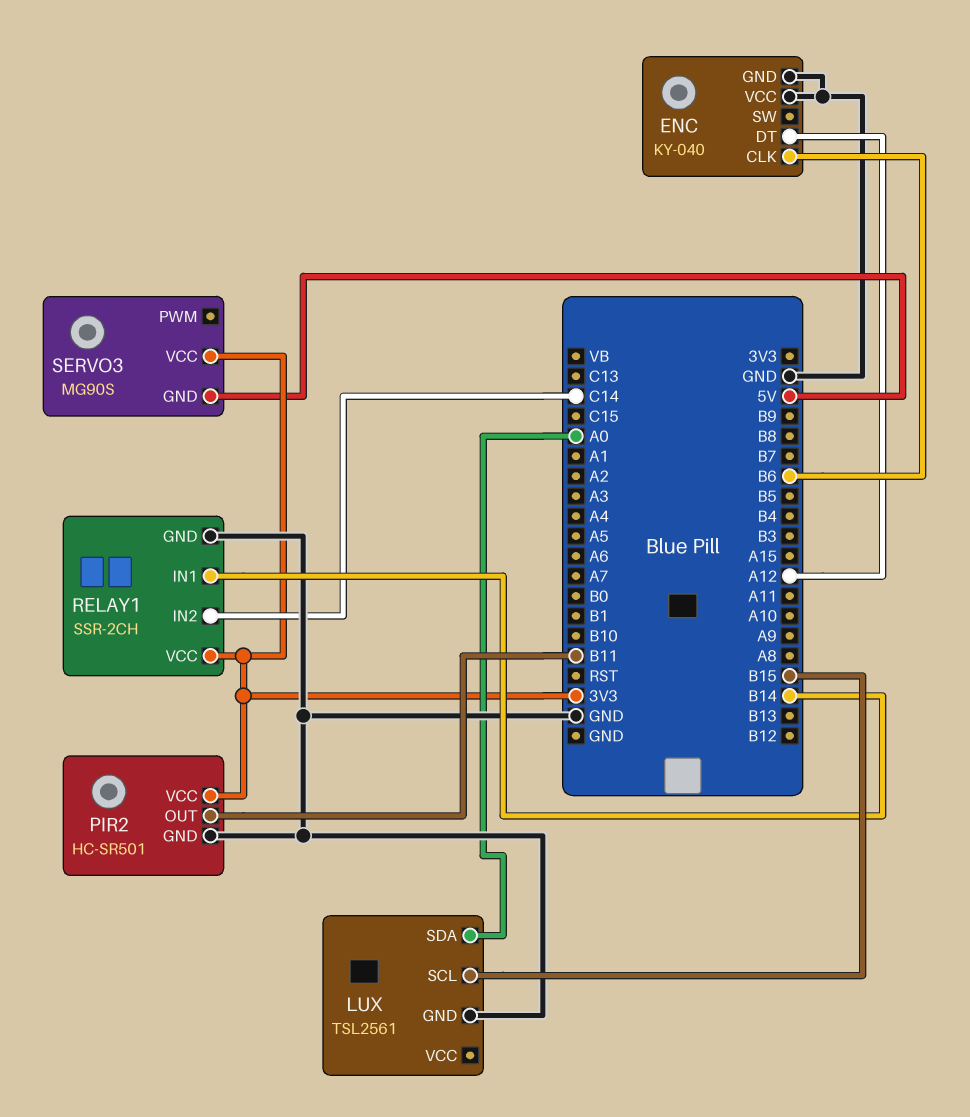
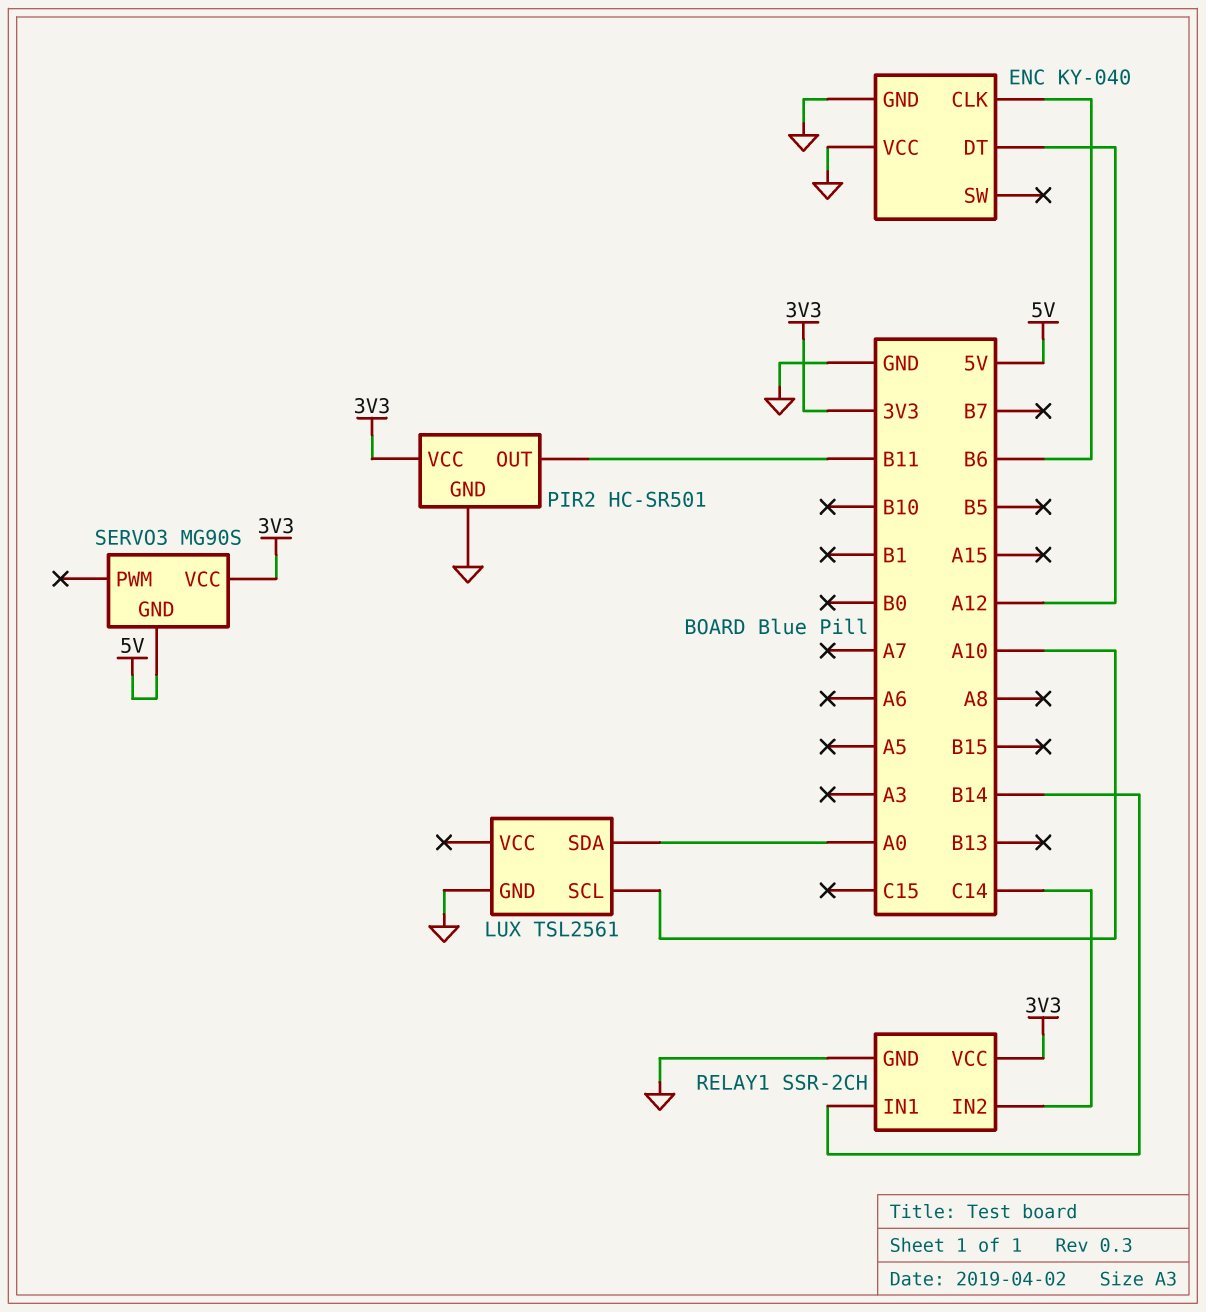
LUX pin SCL: B15 -> A10

